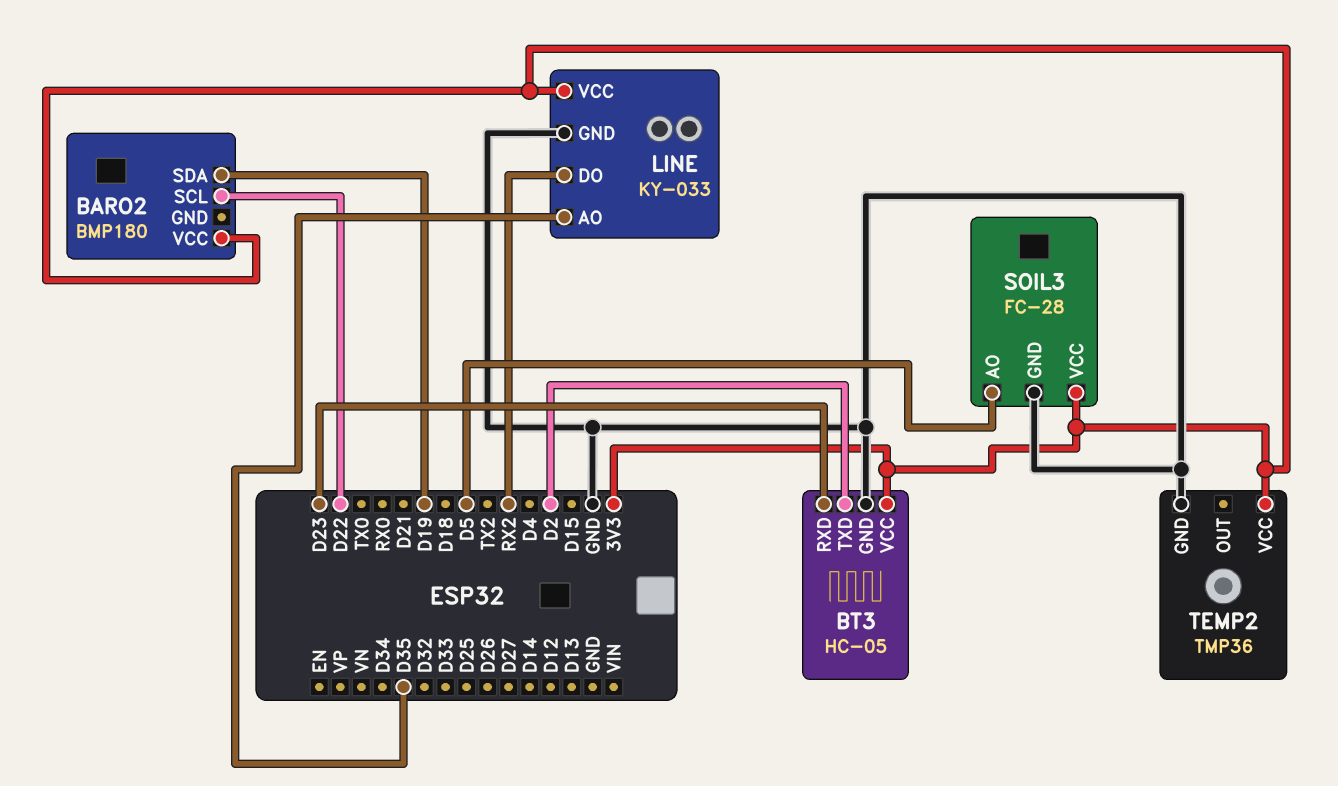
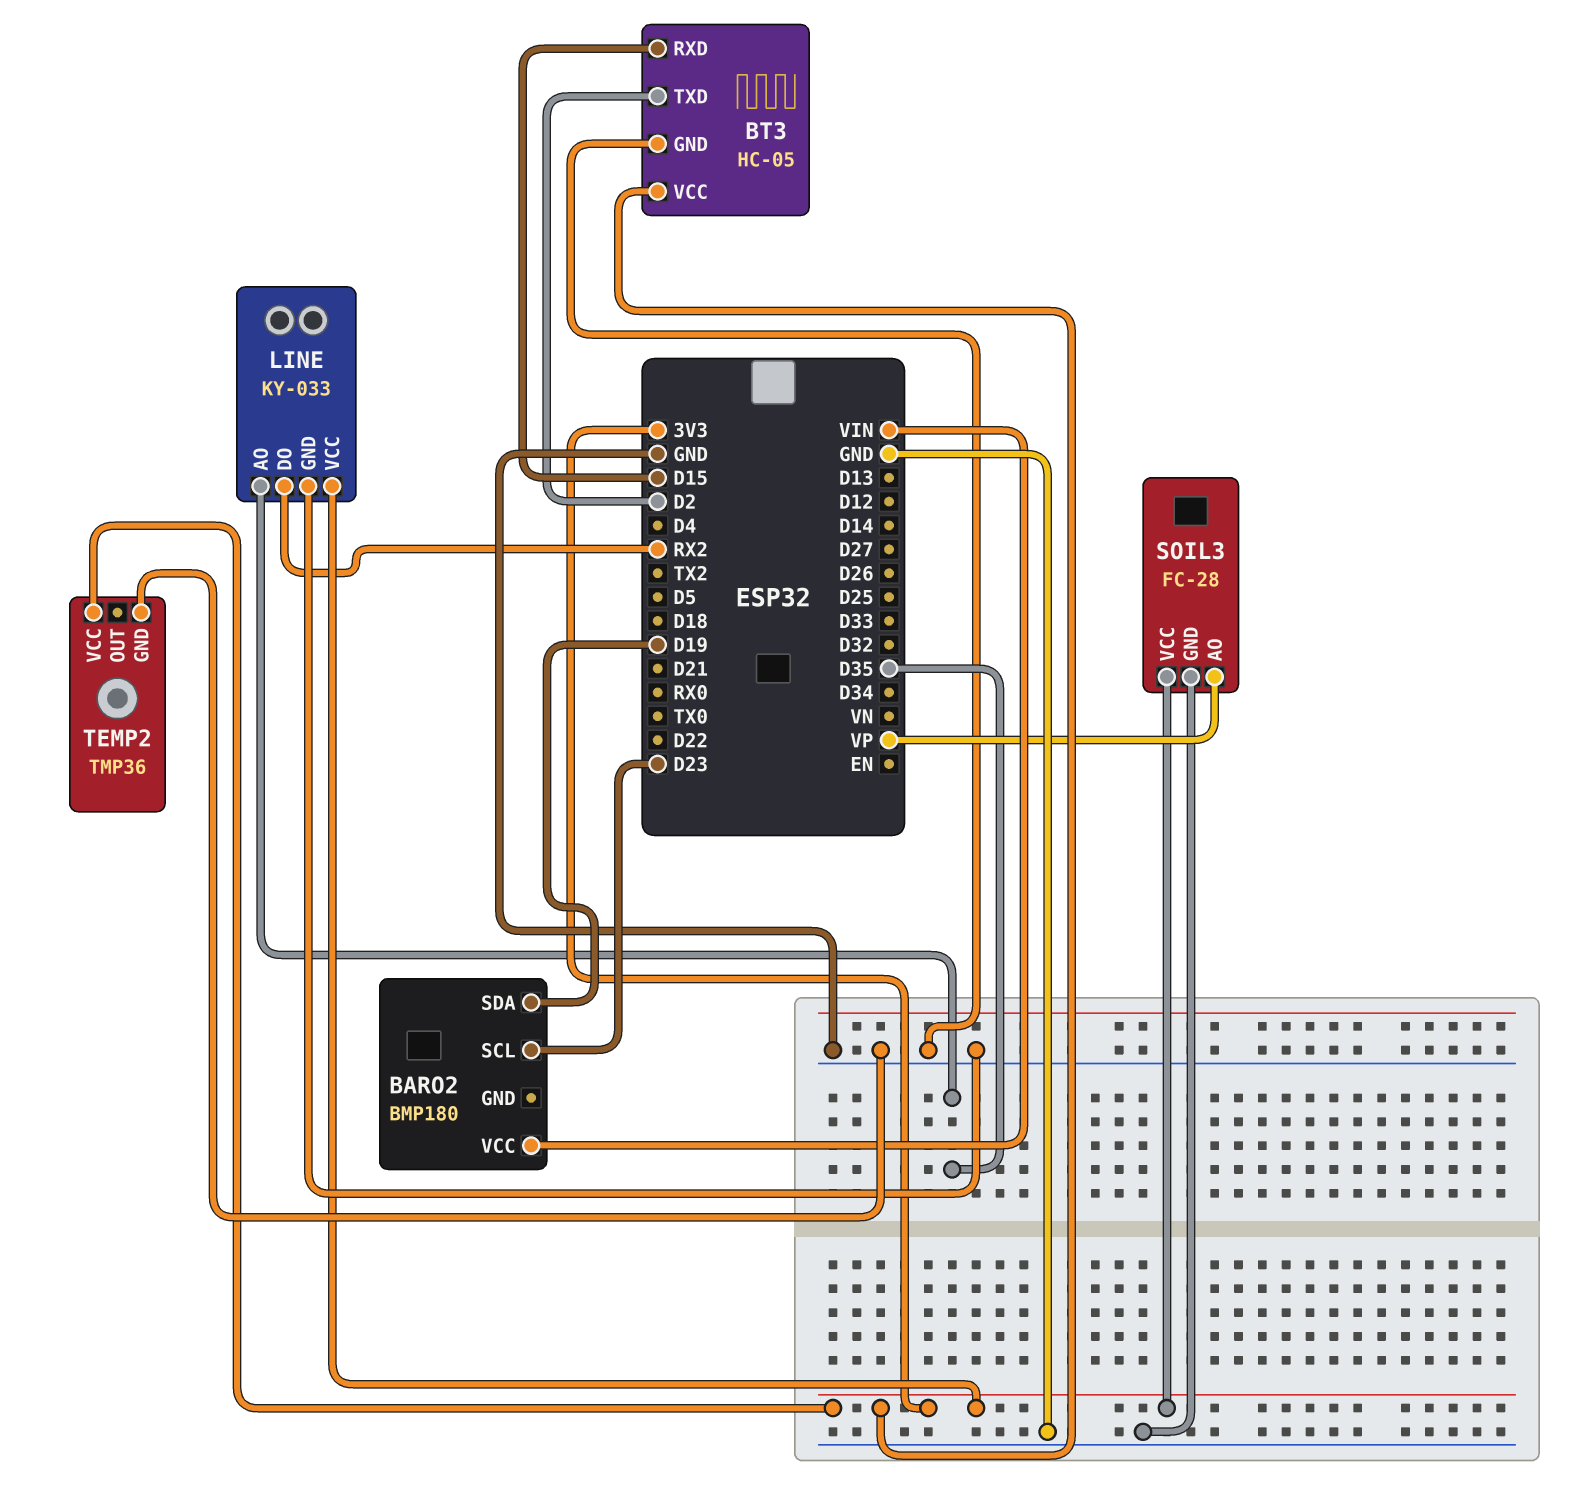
BARO2 pin SCL: D22 -> D23
BARO2 pin VCC: 3V3 -> VIN
BT3 pin RXD: D23 -> D15
SOIL3 pin AO: D5 -> VP

